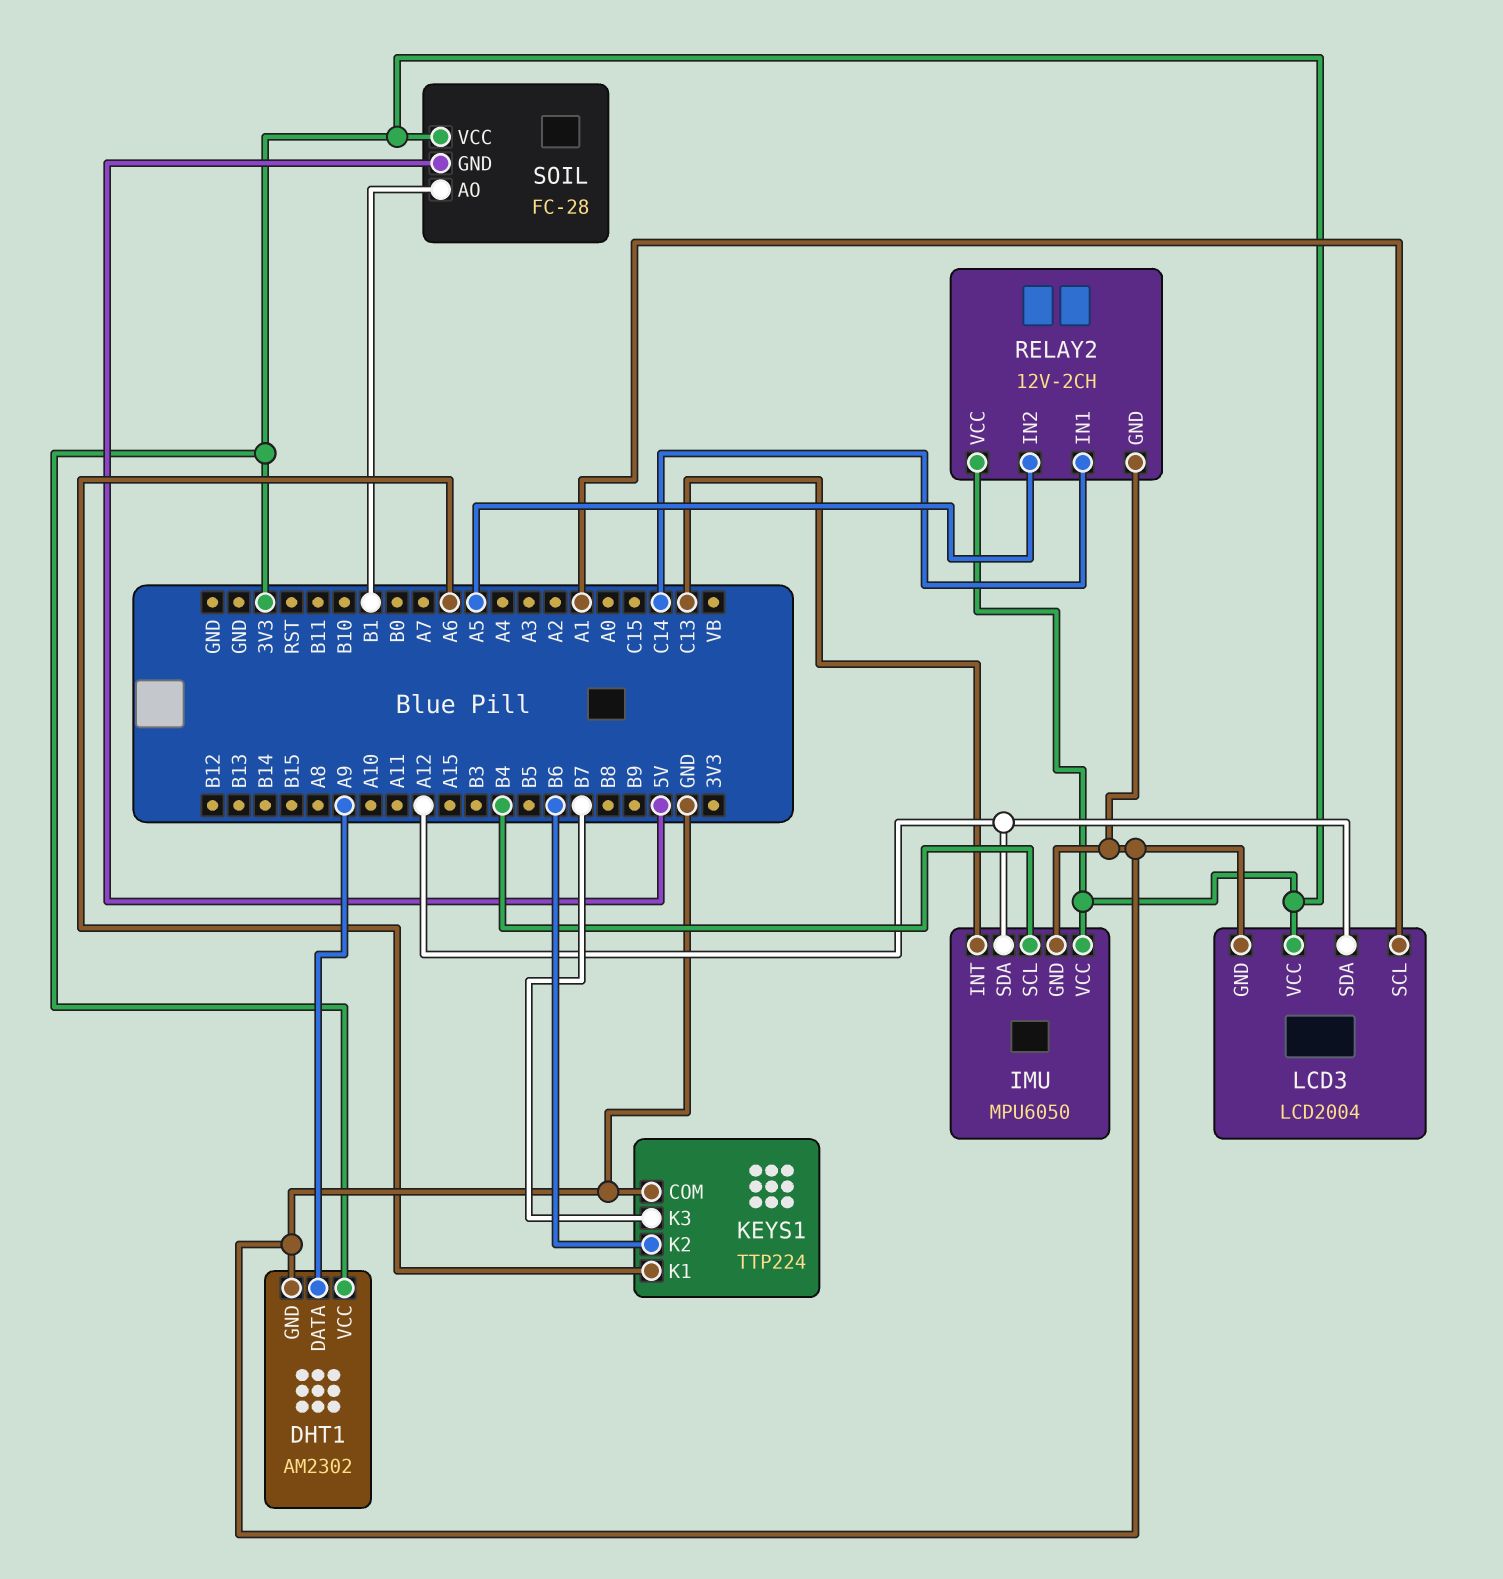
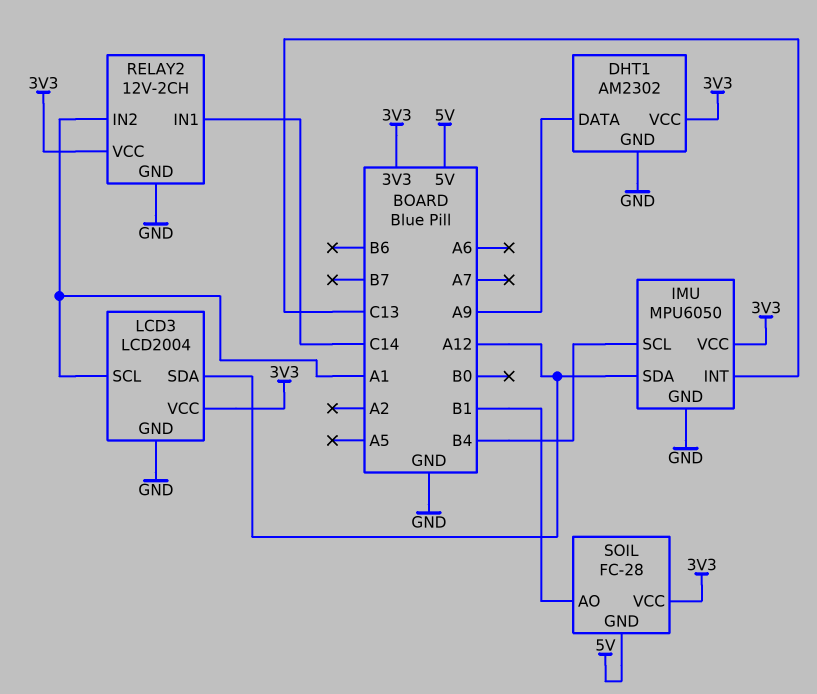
KEYS1: TTP224 -> none
KEYS1 pin COM: GND -> none
KEYS1 pin K1: A6 -> none
KEYS1 pin K2: B6 -> none
KEYS1 pin K3: B7 -> none
RELAY2 pin IN2: A5 -> A1

